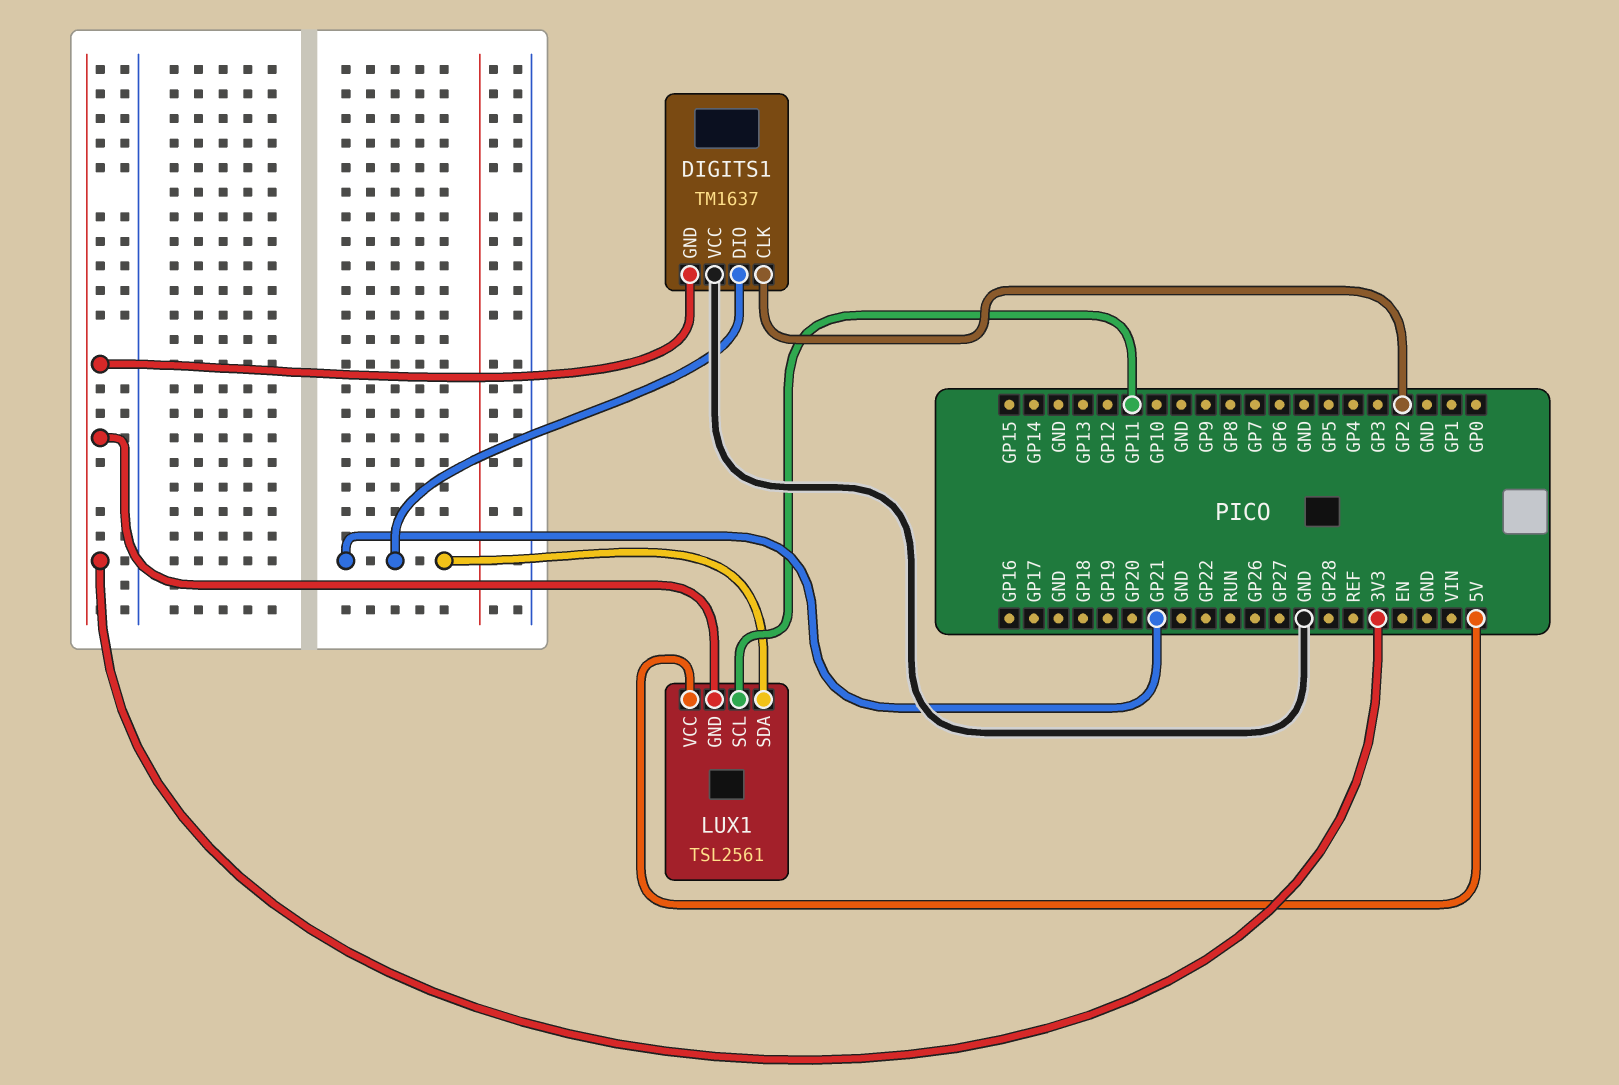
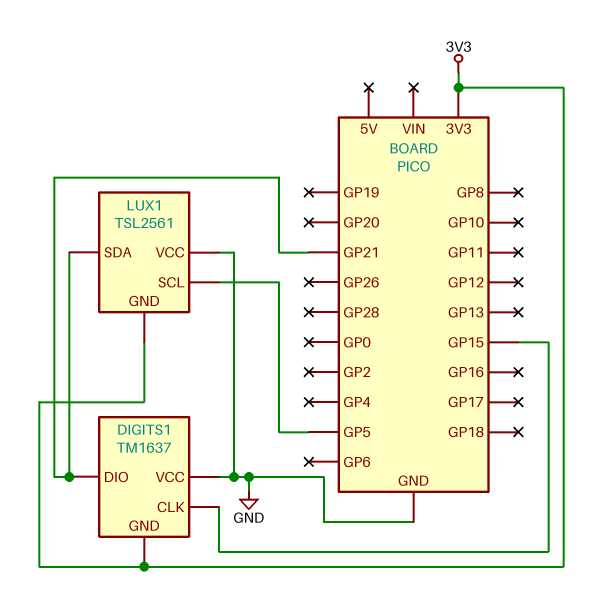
DIGITS1 pin CLK: GP2 -> GP15
LUX1 pin SCL: GP11 -> GP5
LUX1 pin VCC: 5V -> GND

